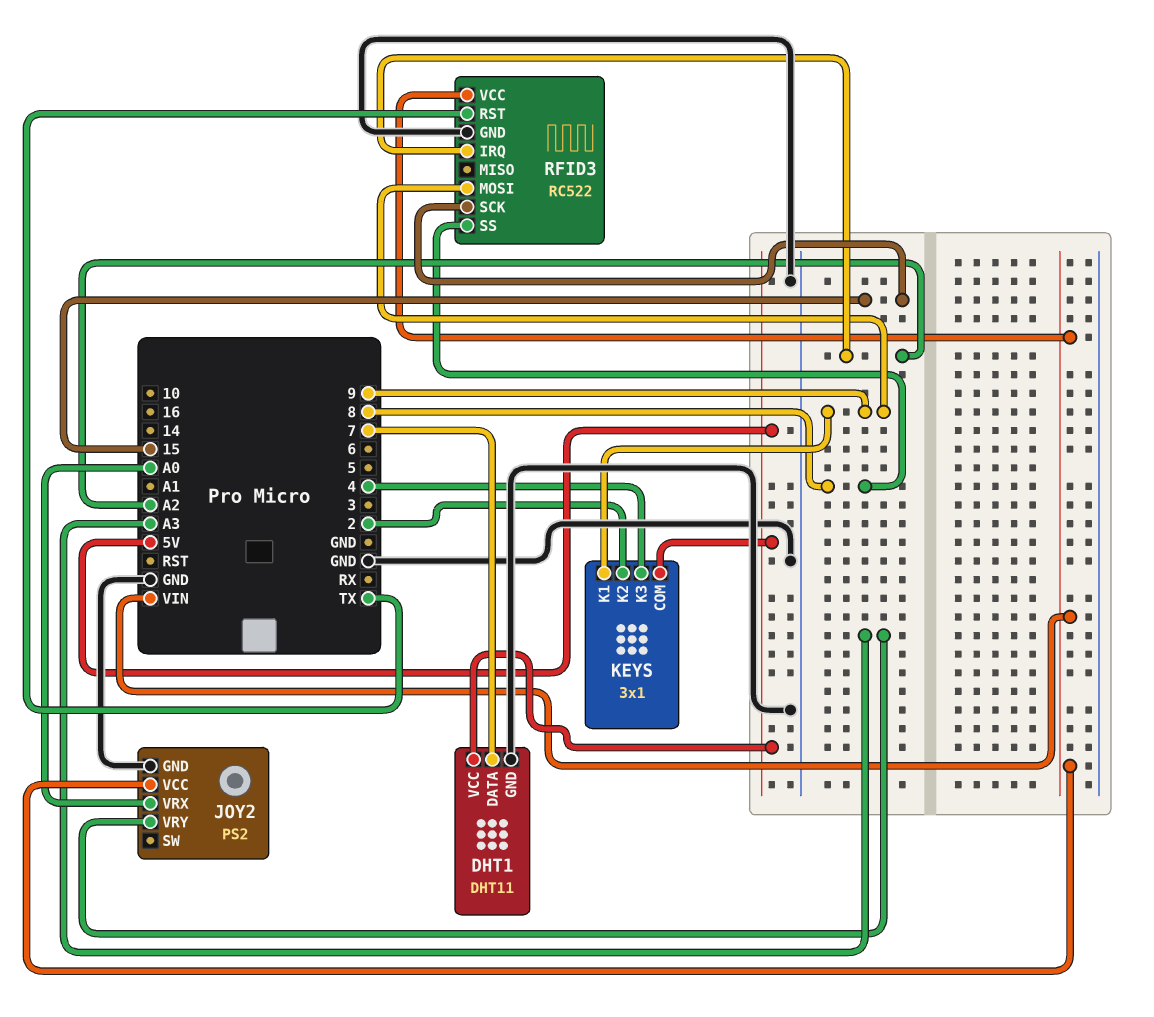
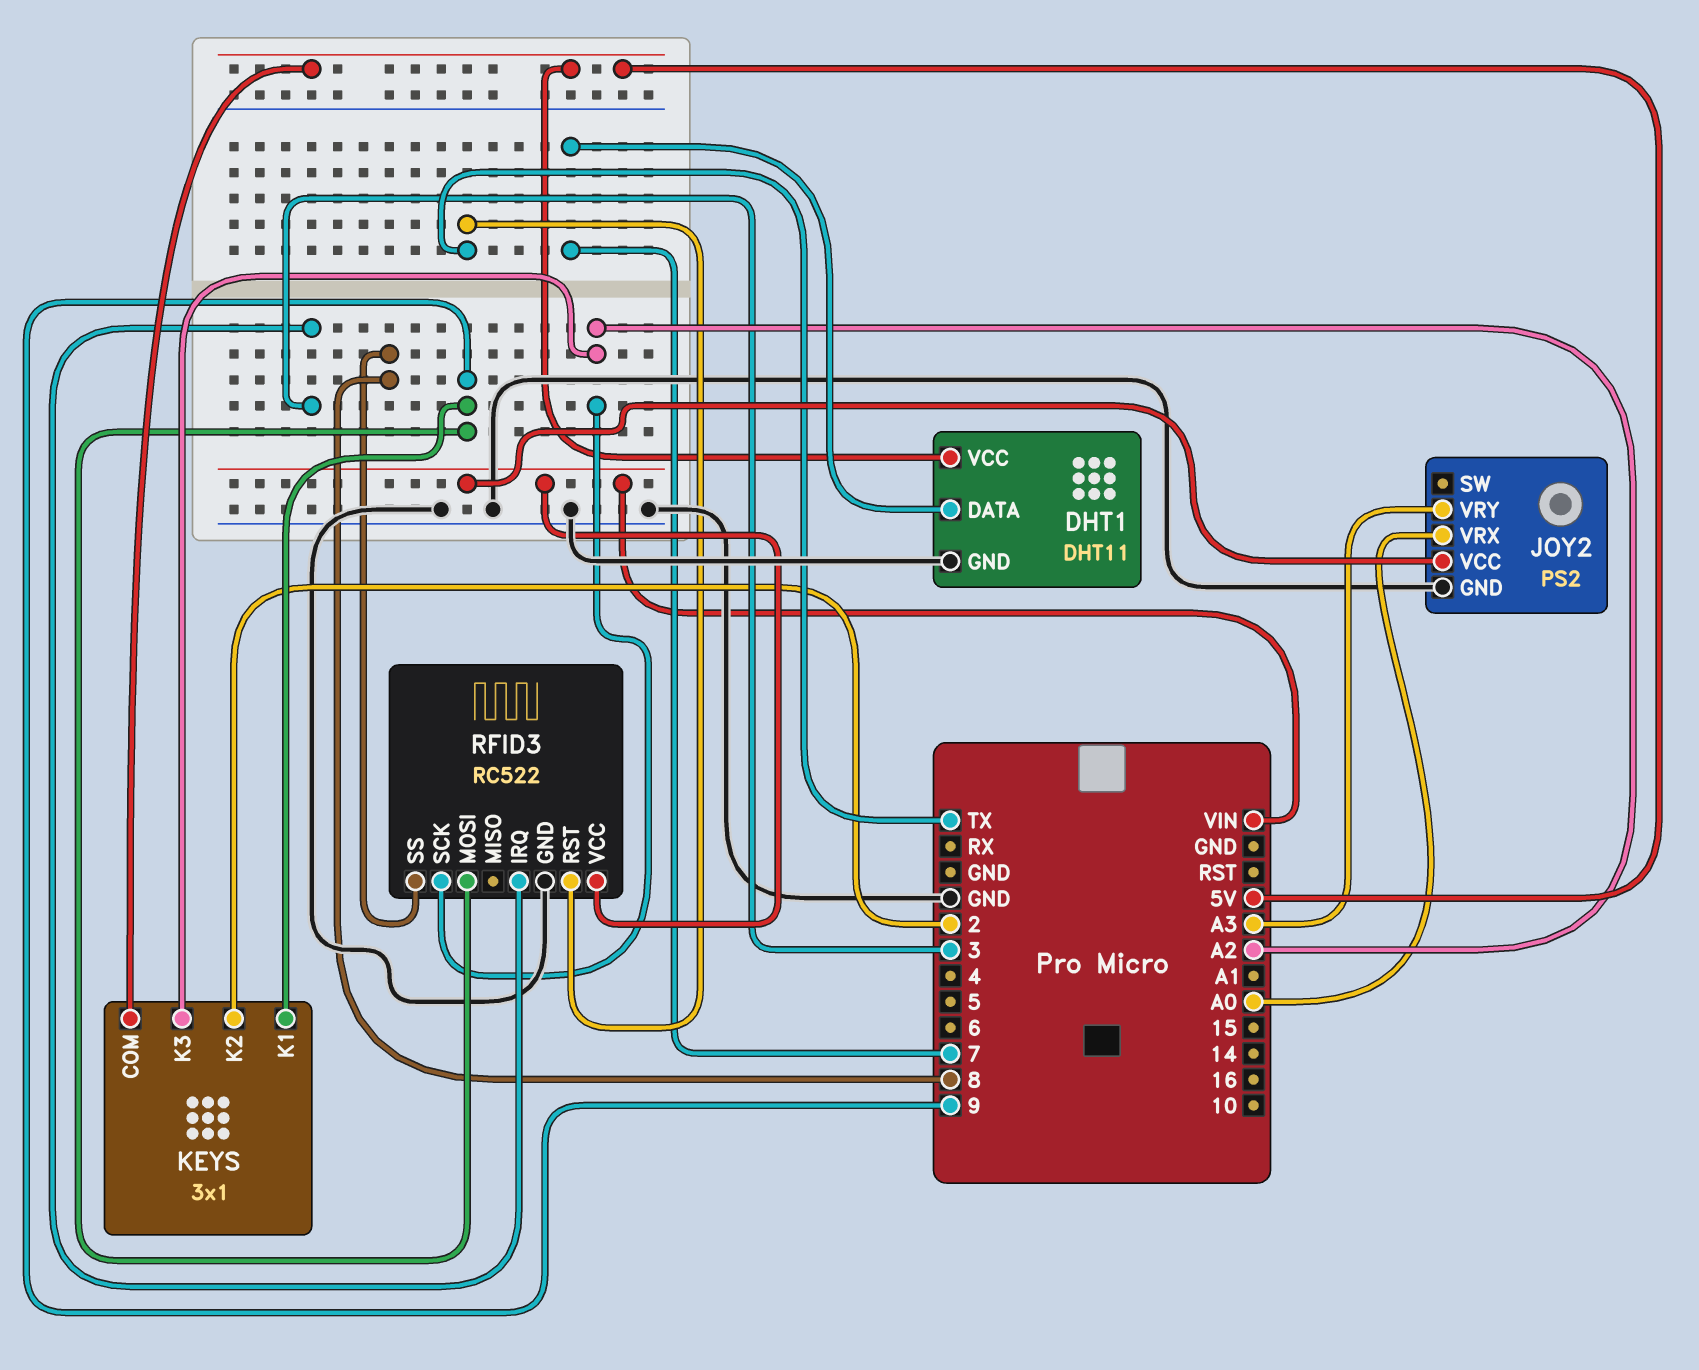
KEYS pin K3: 4 -> A2
RFID3 pin IRQ: A2 -> 3
RFID3 pin SCK: 15 -> A2

